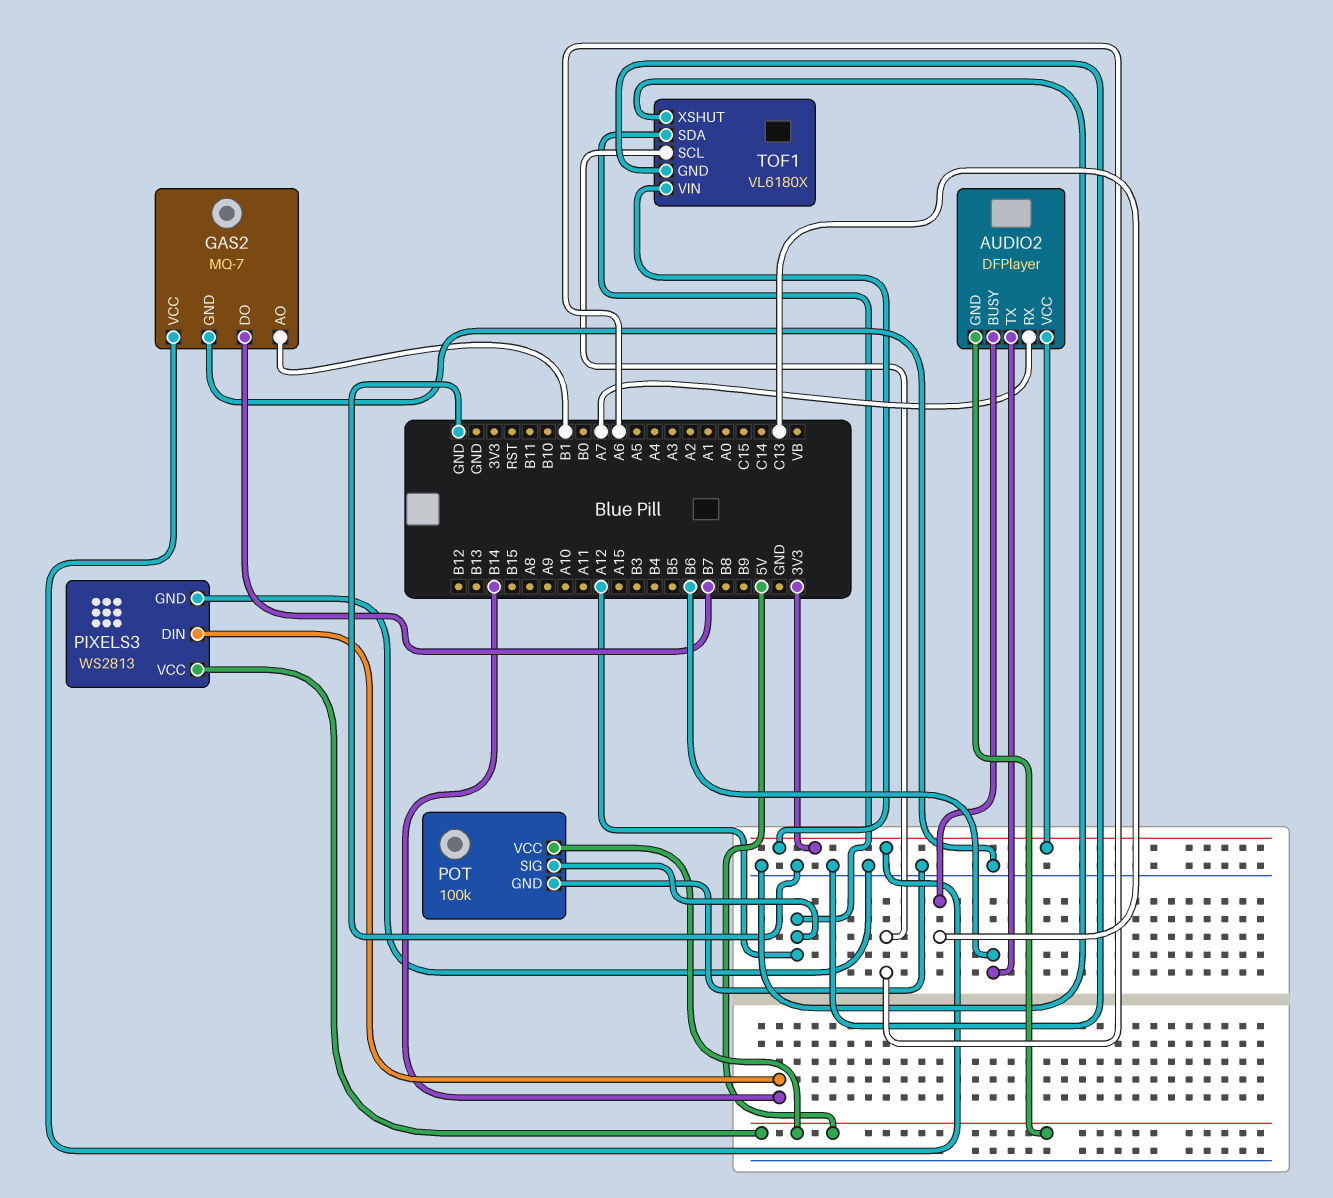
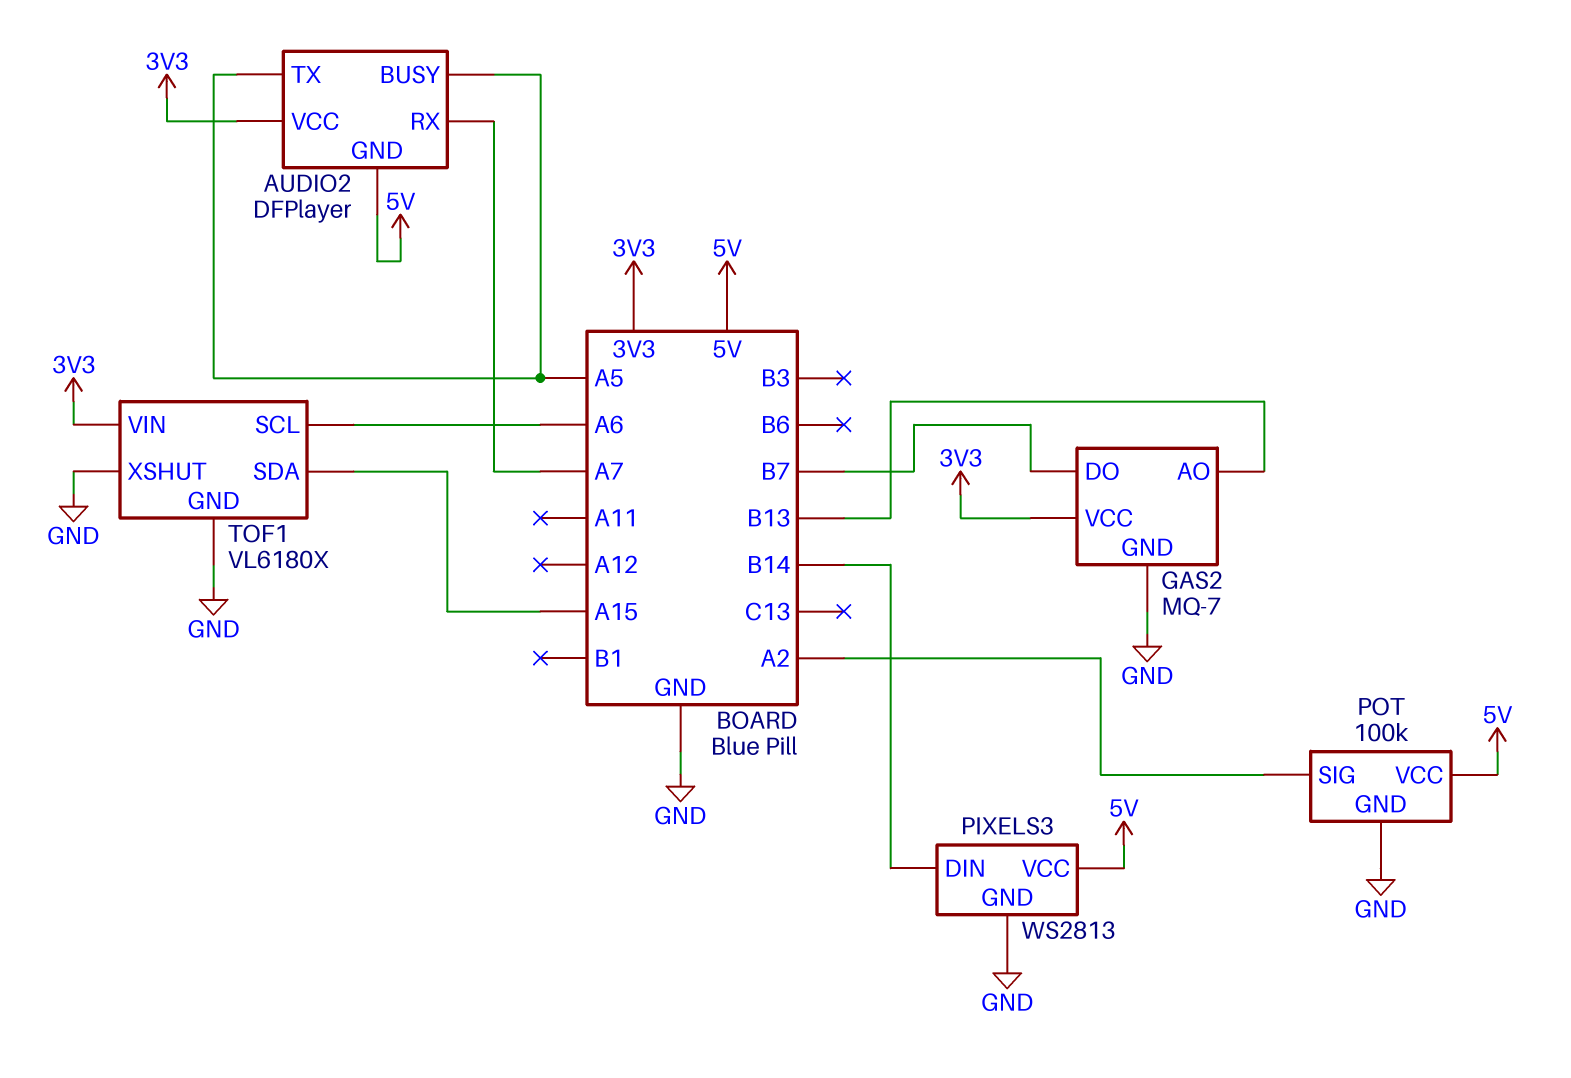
AUDIO2 pin BUSY: C13 -> A5
AUDIO2 pin TX: B6 -> A5
GAS2 pin AO: B1 -> B13
POT pin SIG: A12 -> A2
TOF1 pin SDA: A12 -> A15

